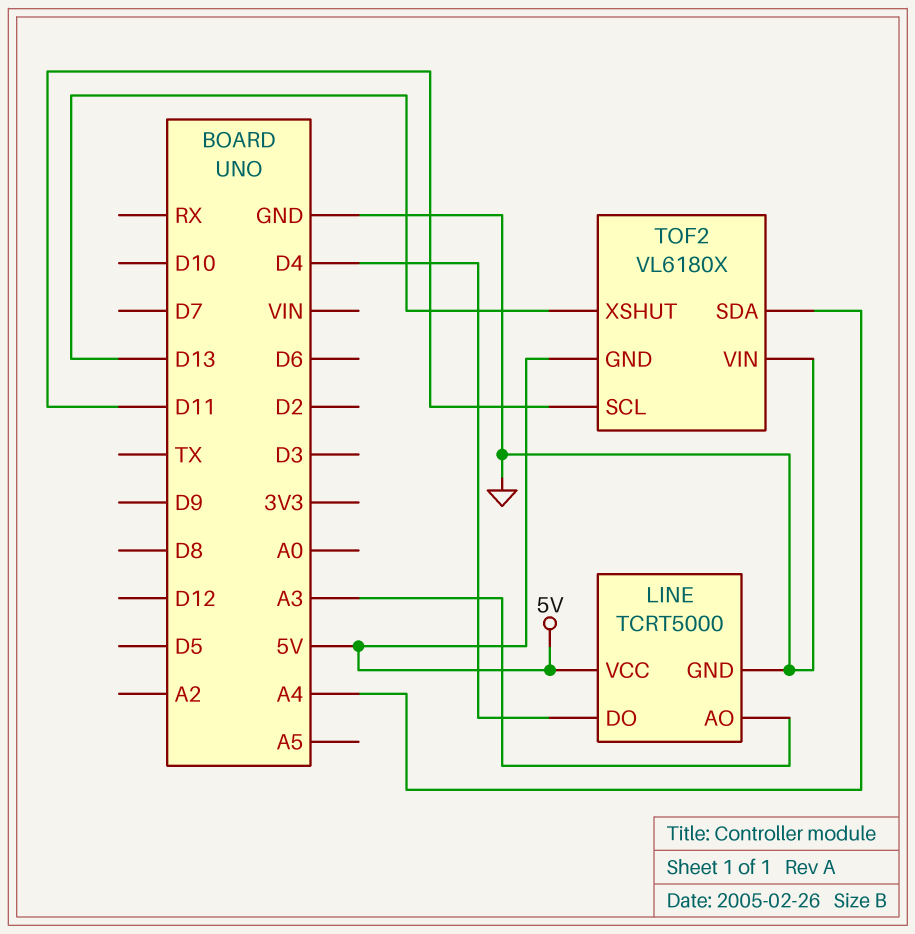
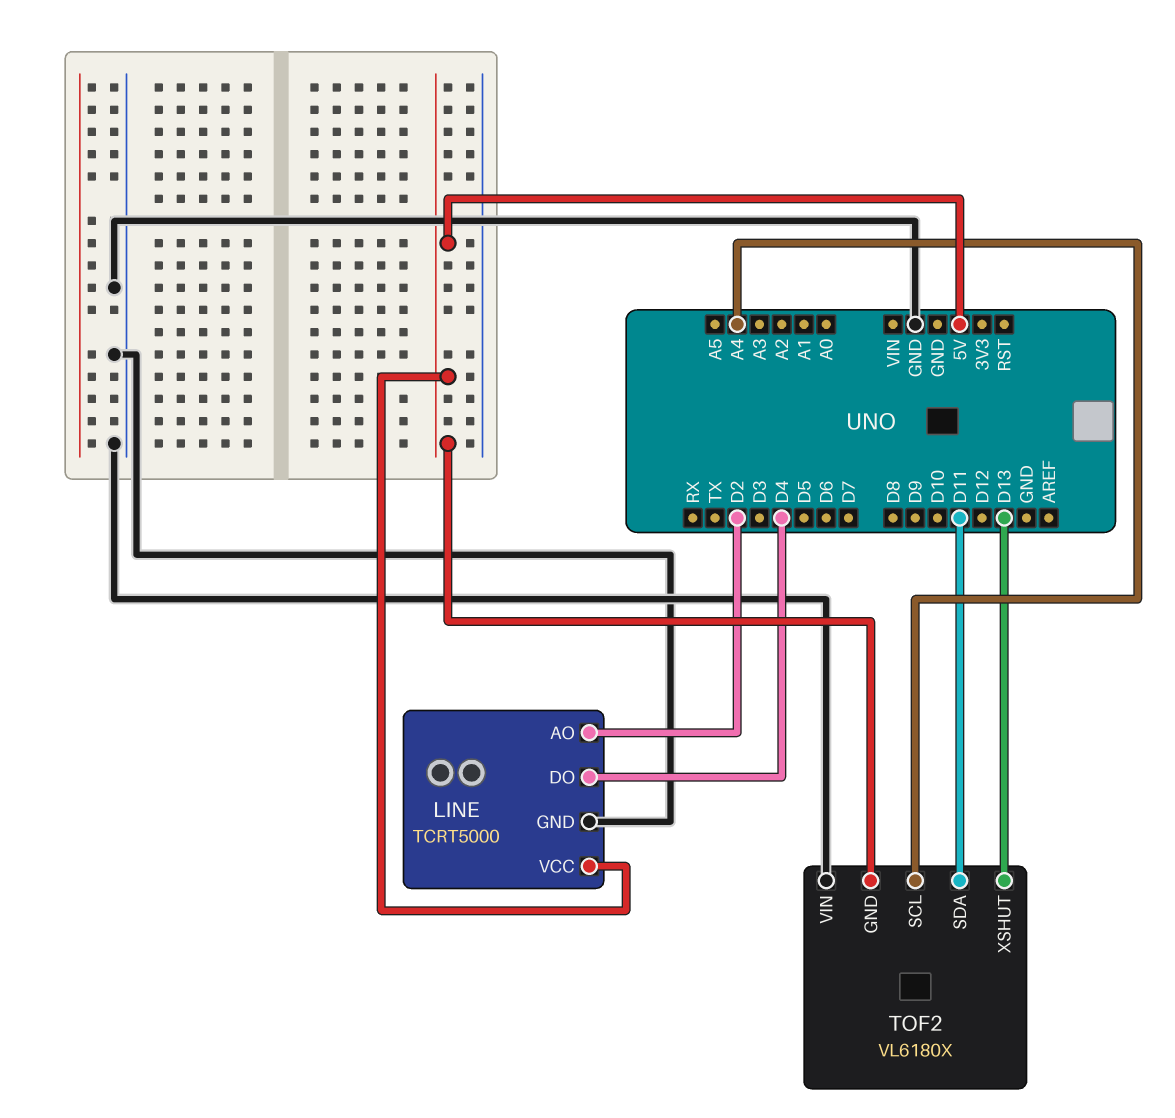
LINE pin AO: A3 -> D2
TOF2 pin SCL: D11 -> A4
TOF2 pin SDA: A4 -> D11

